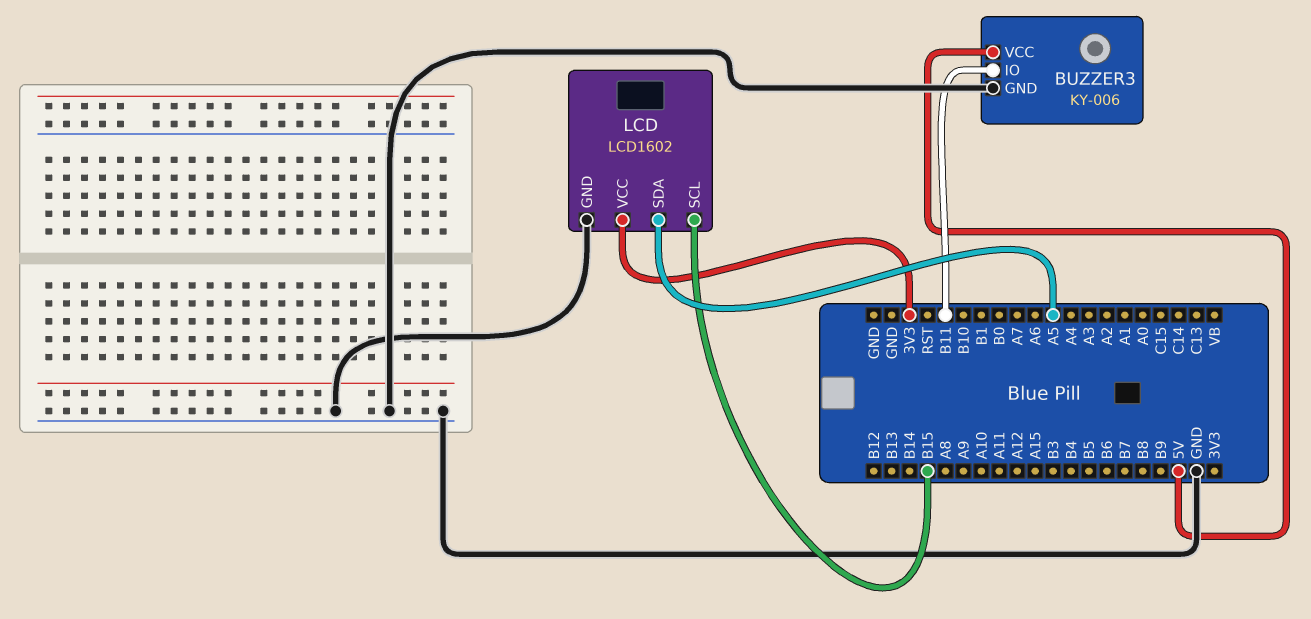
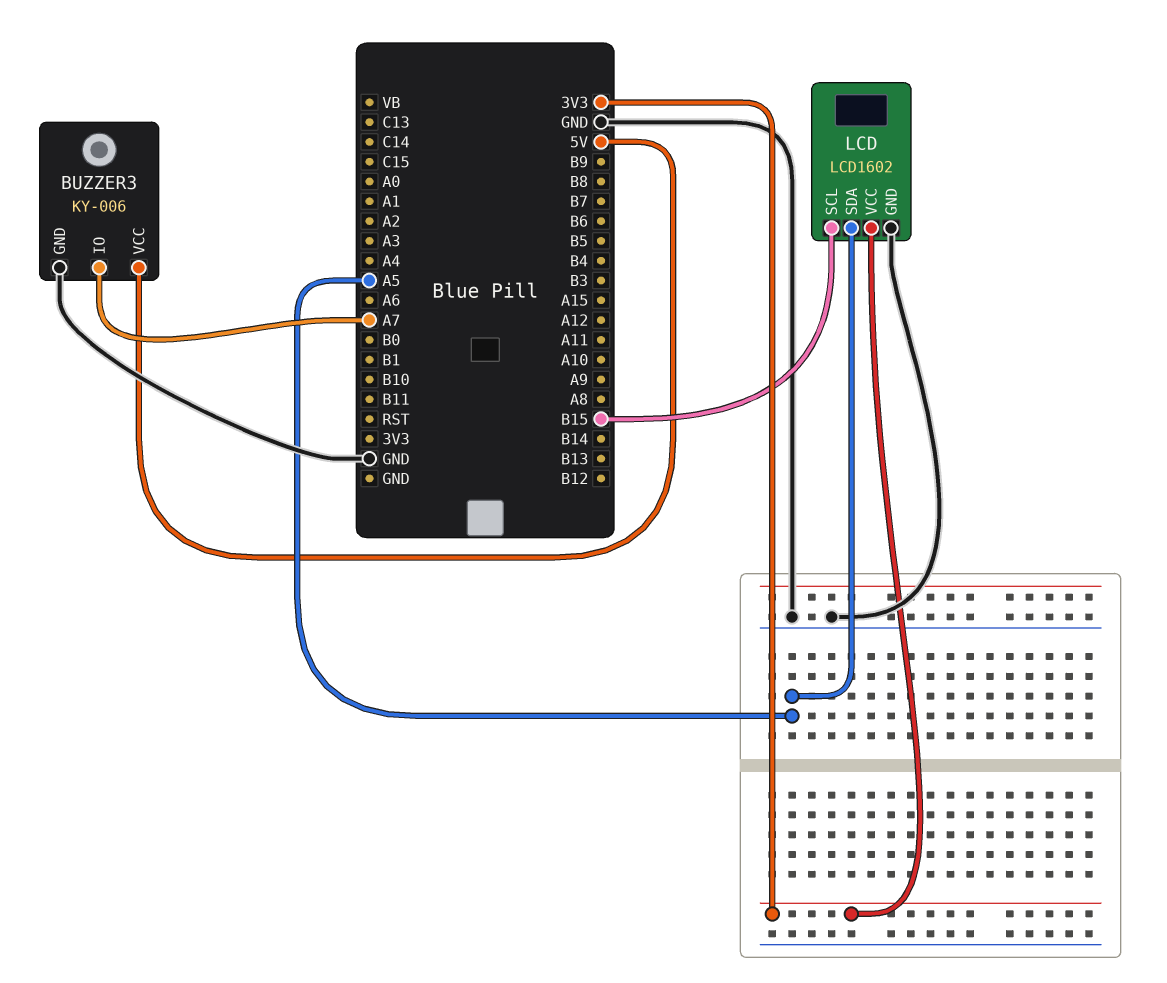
BUZZER3 pin IO: B11 -> A7

